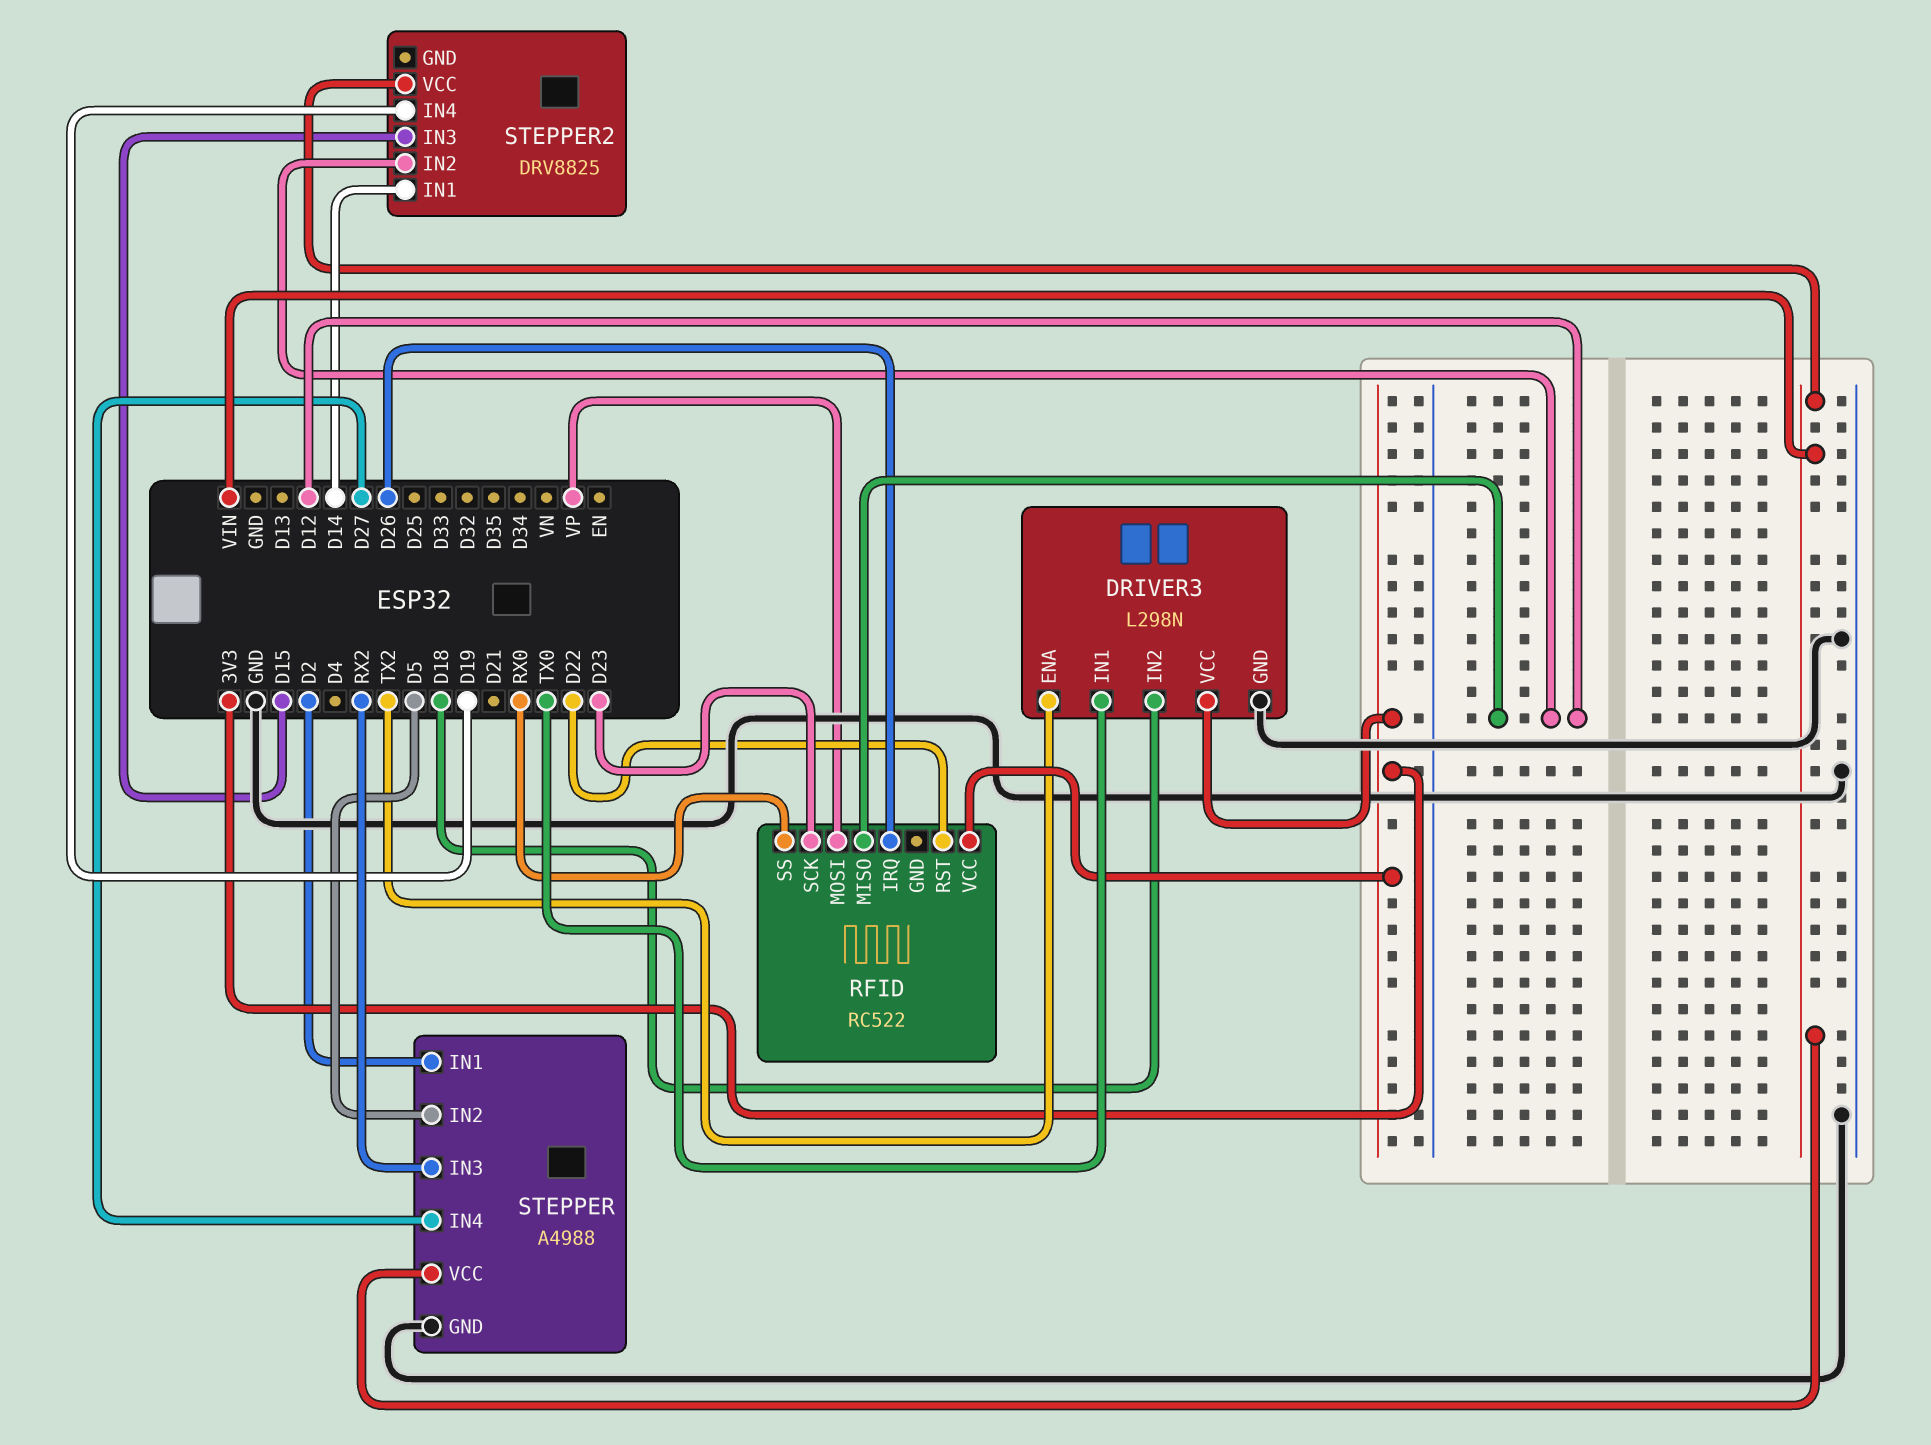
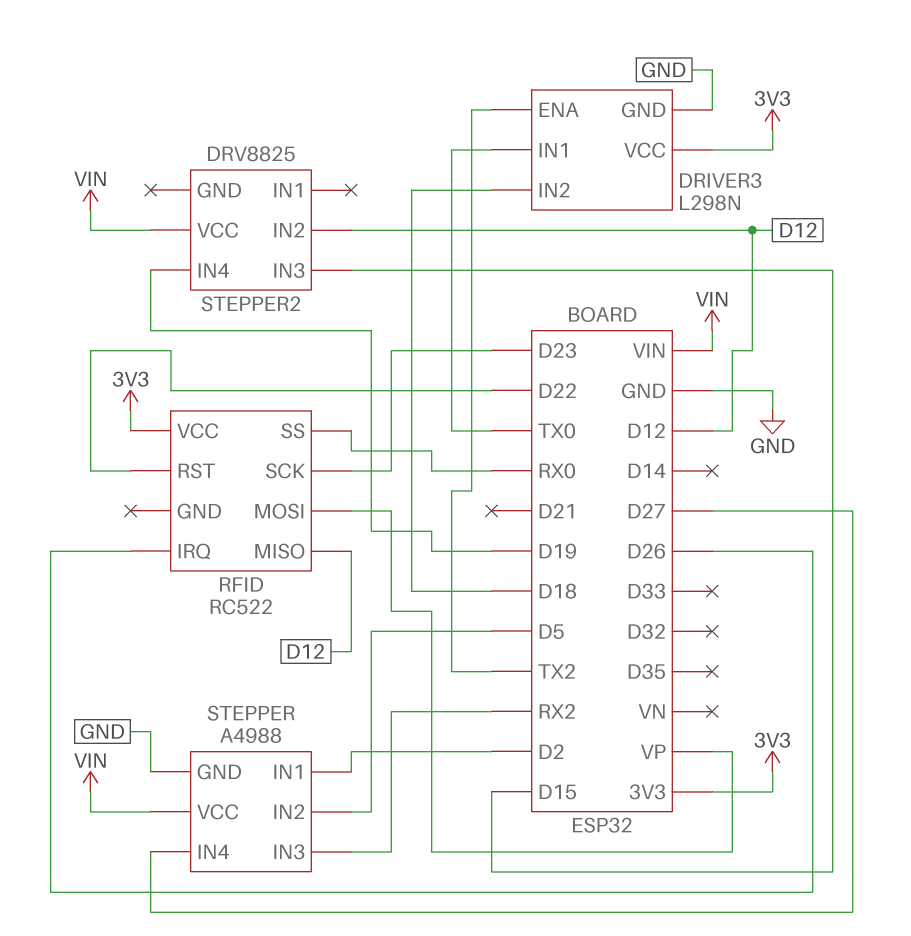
STEPPER2 pin IN1: D14 -> none

